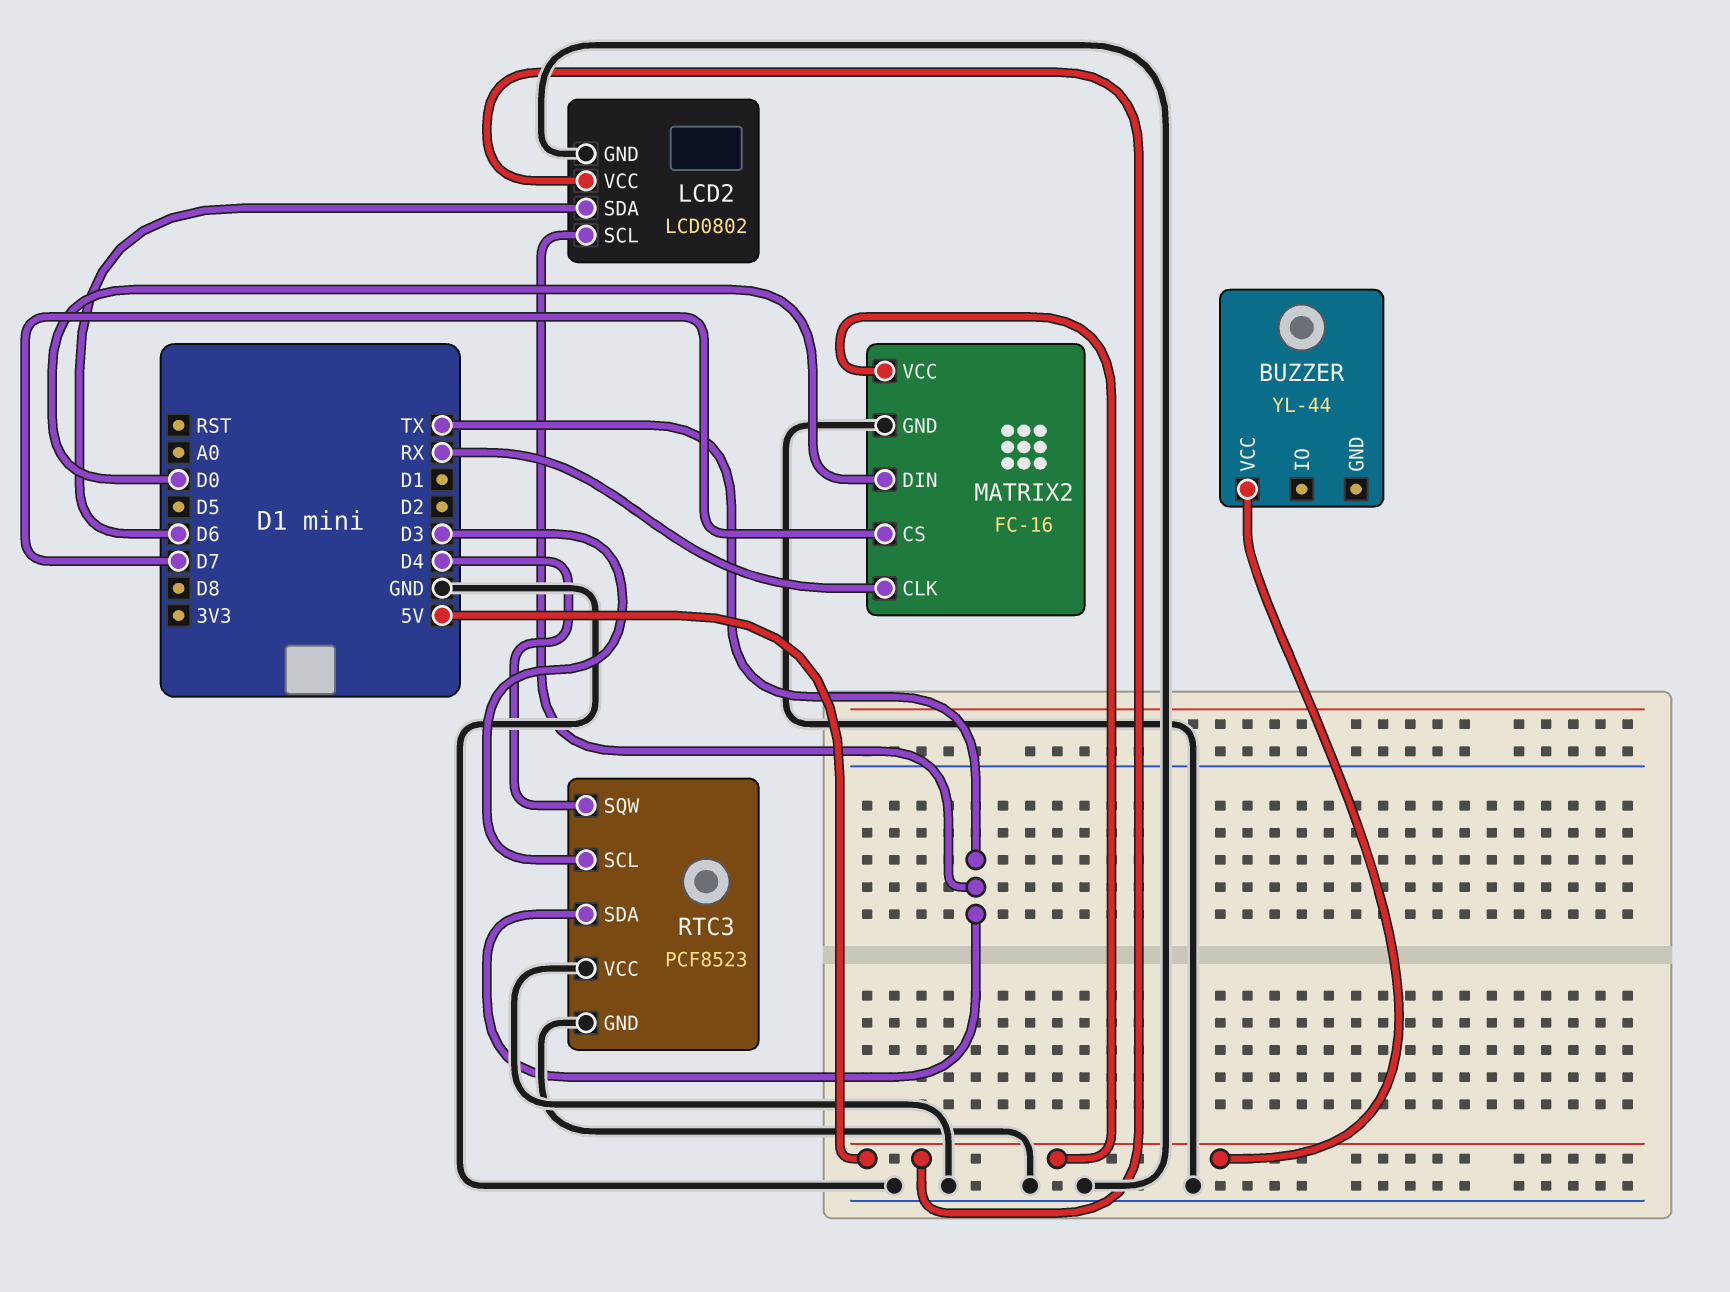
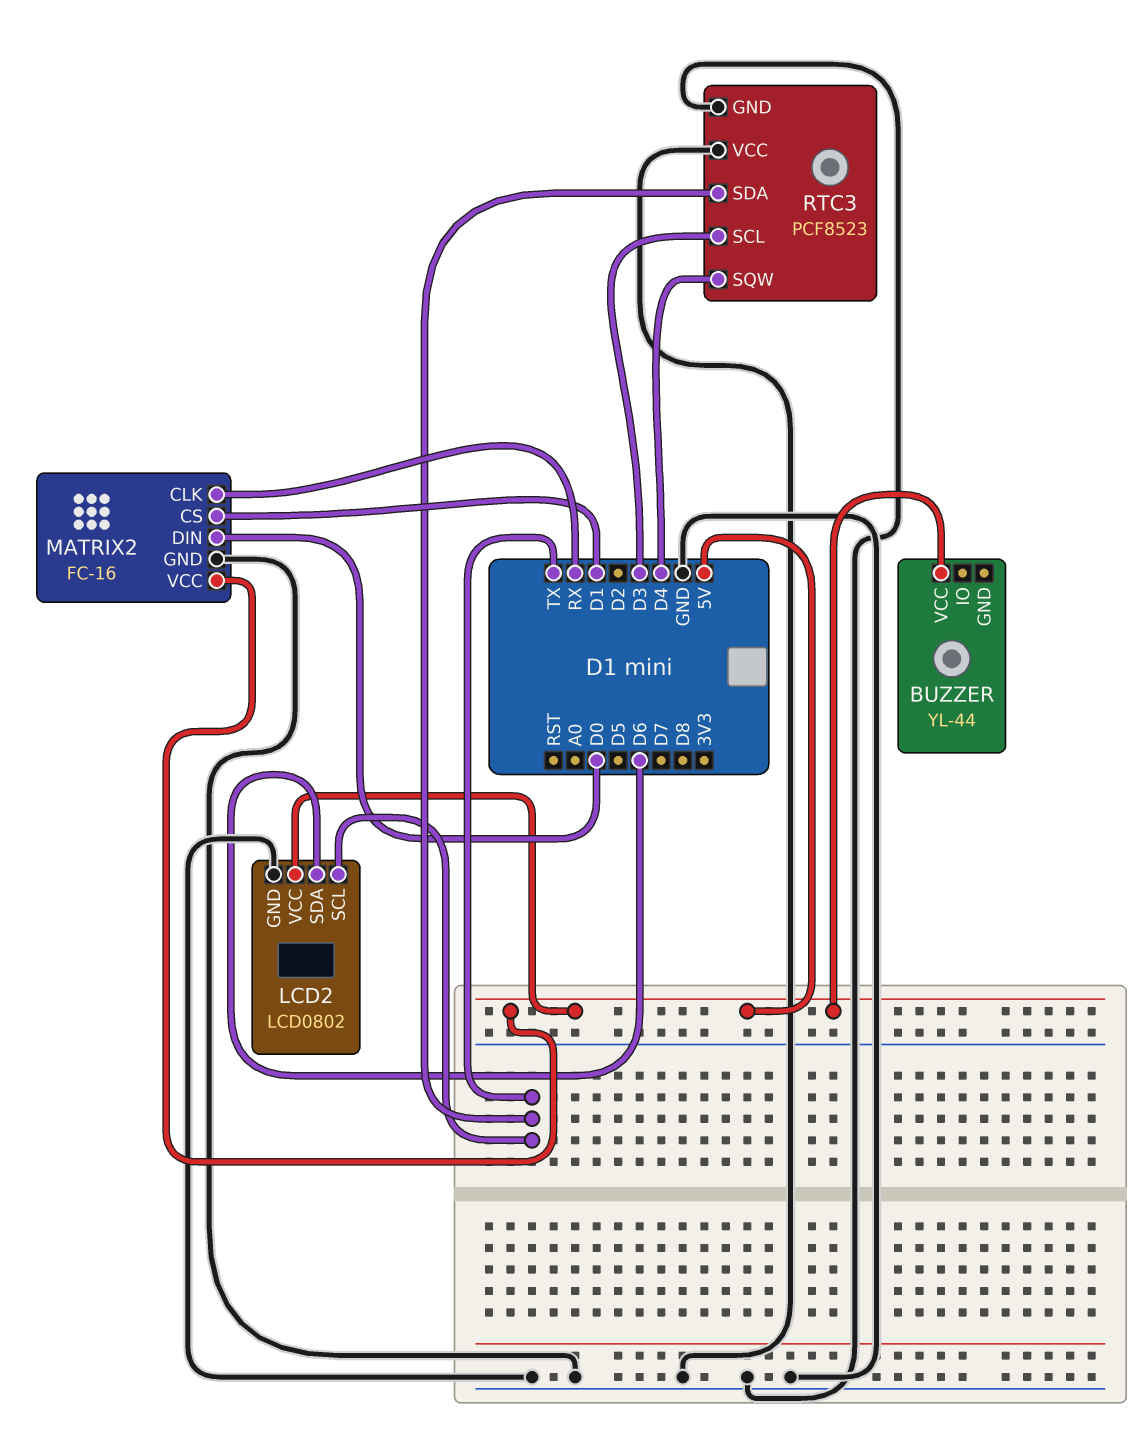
MATRIX2 pin CS: D7 -> D1

